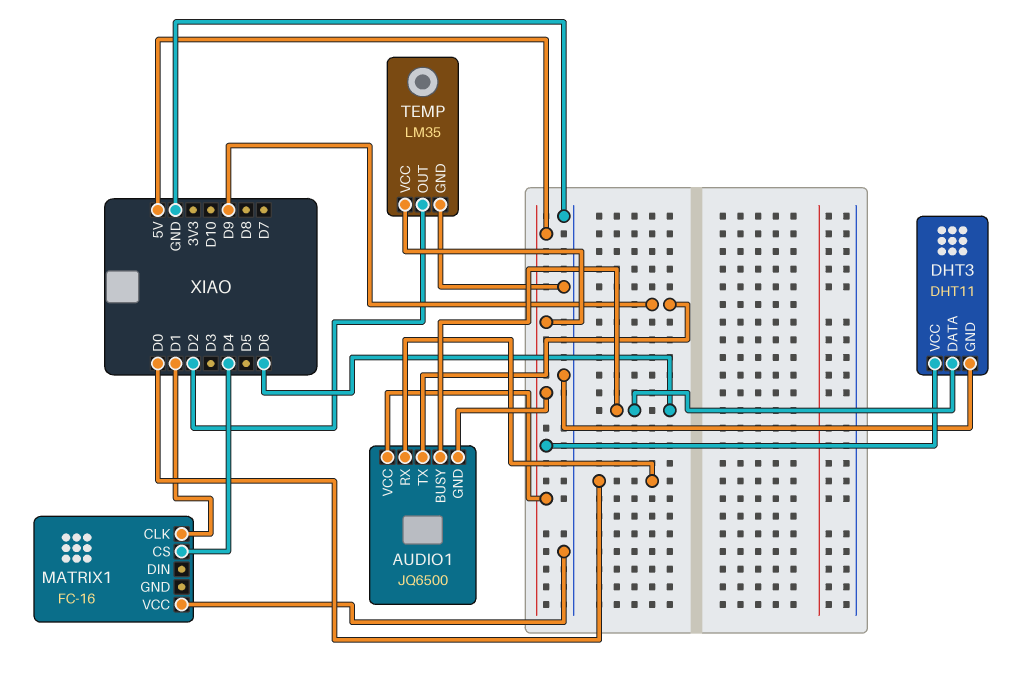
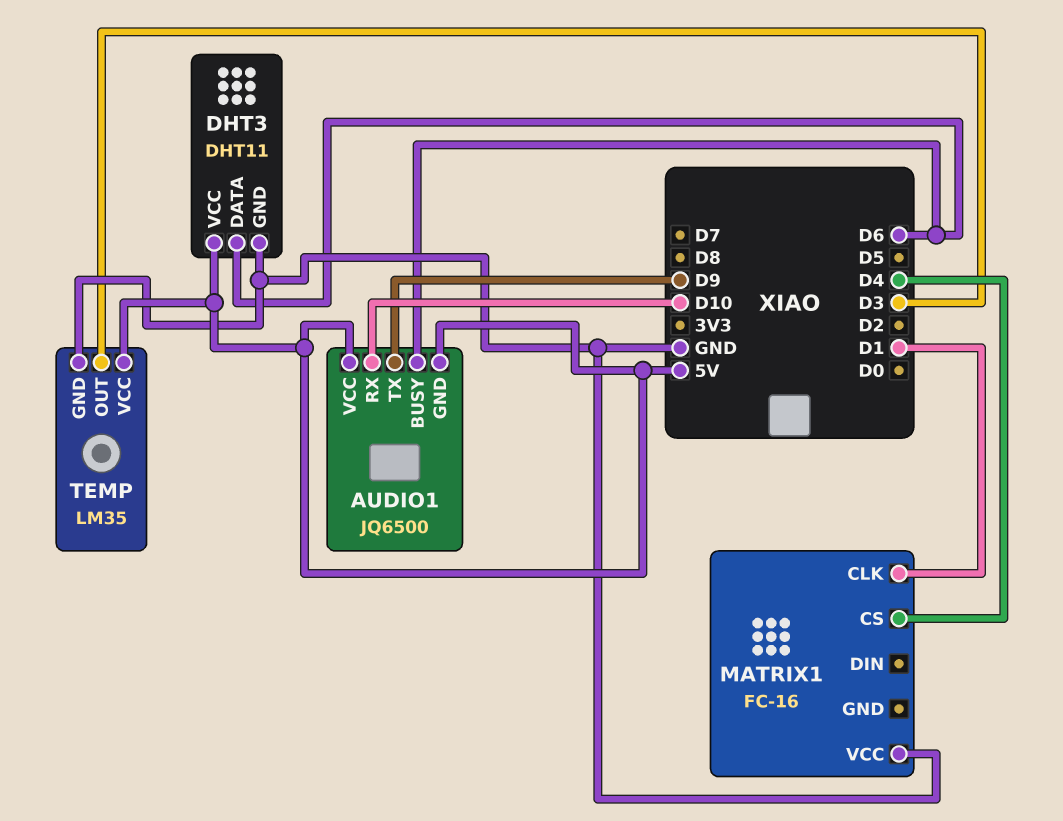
AUDIO1 pin RX: D0 -> D10
TEMP pin OUT: D2 -> D3

